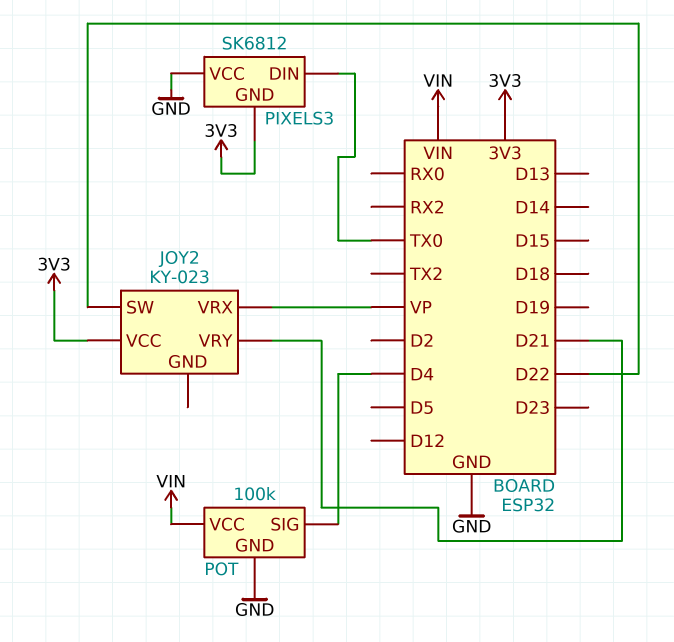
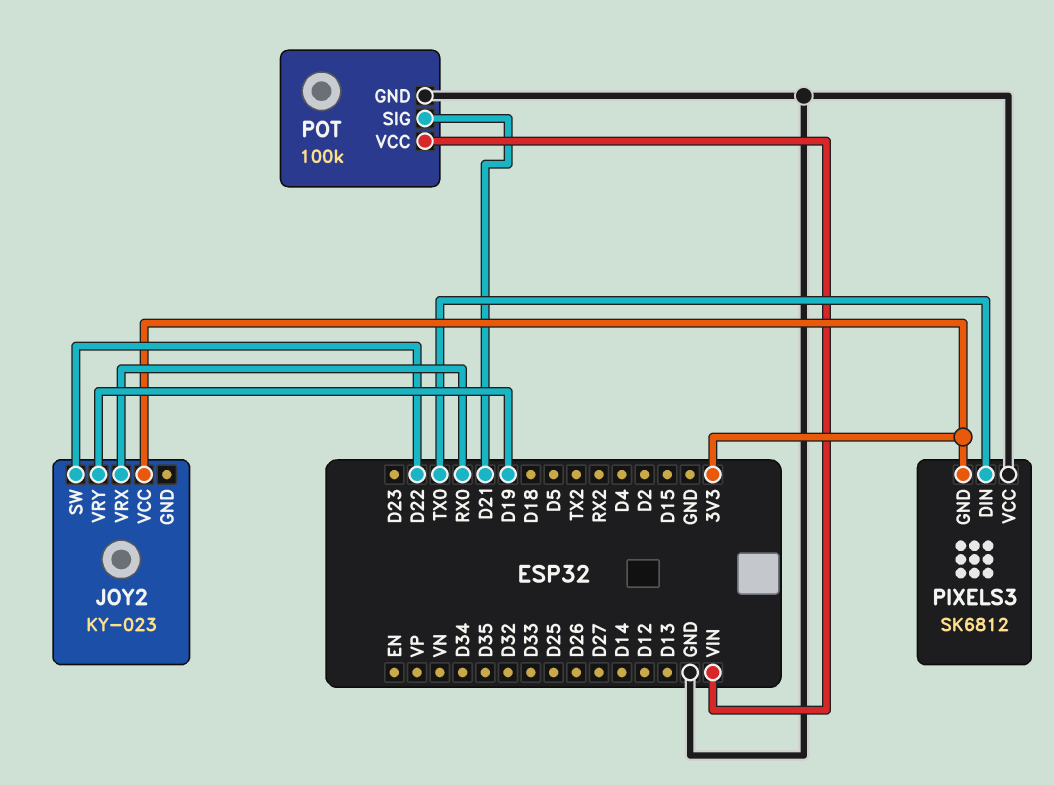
JOY2 pin VRX: VP -> RX0
JOY2 pin VRY: D21 -> D19
POT pin SIG: D4 -> D21

